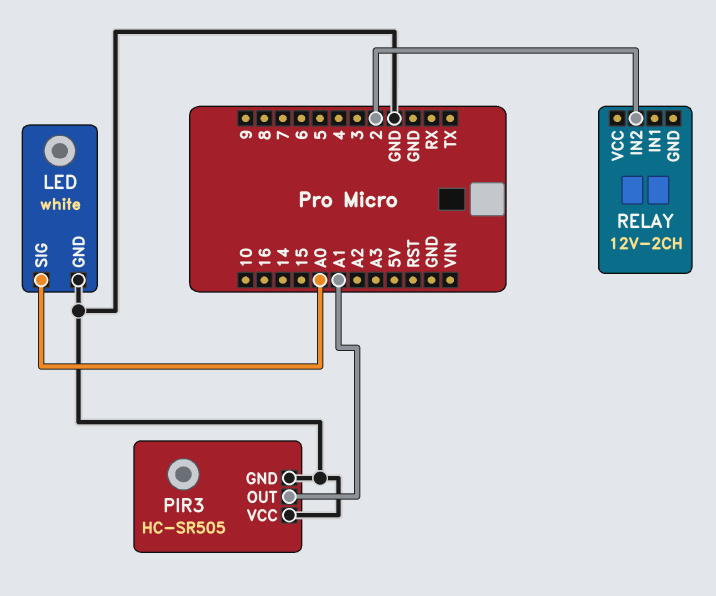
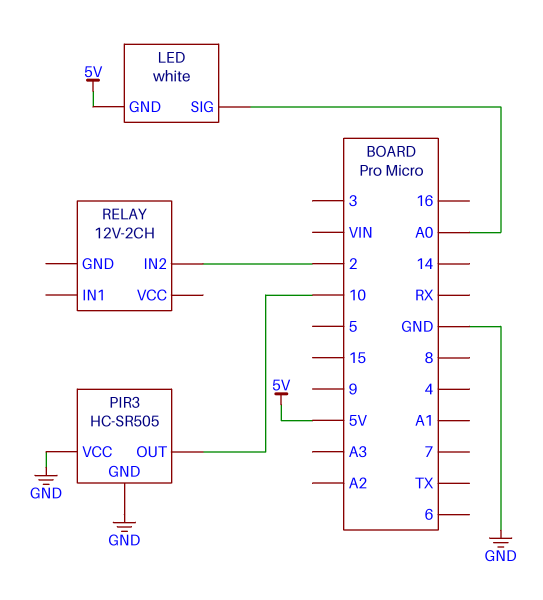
LED pin GND: GND -> 5V
PIR3 pin OUT: A1 -> 10

